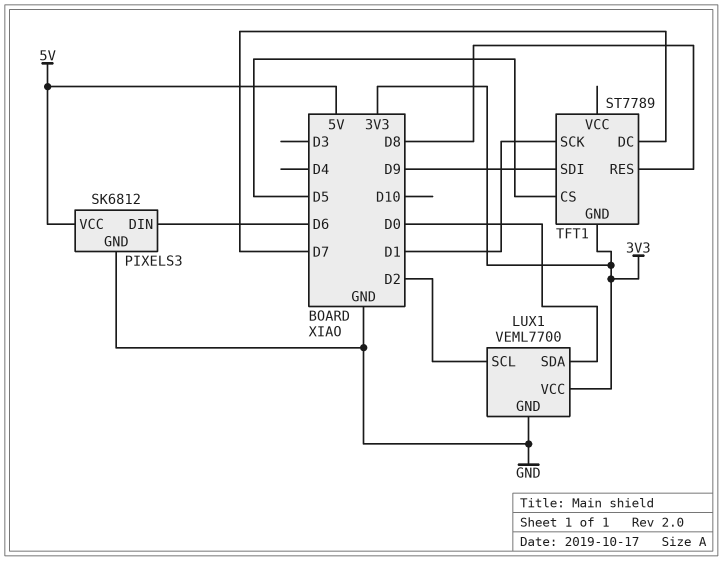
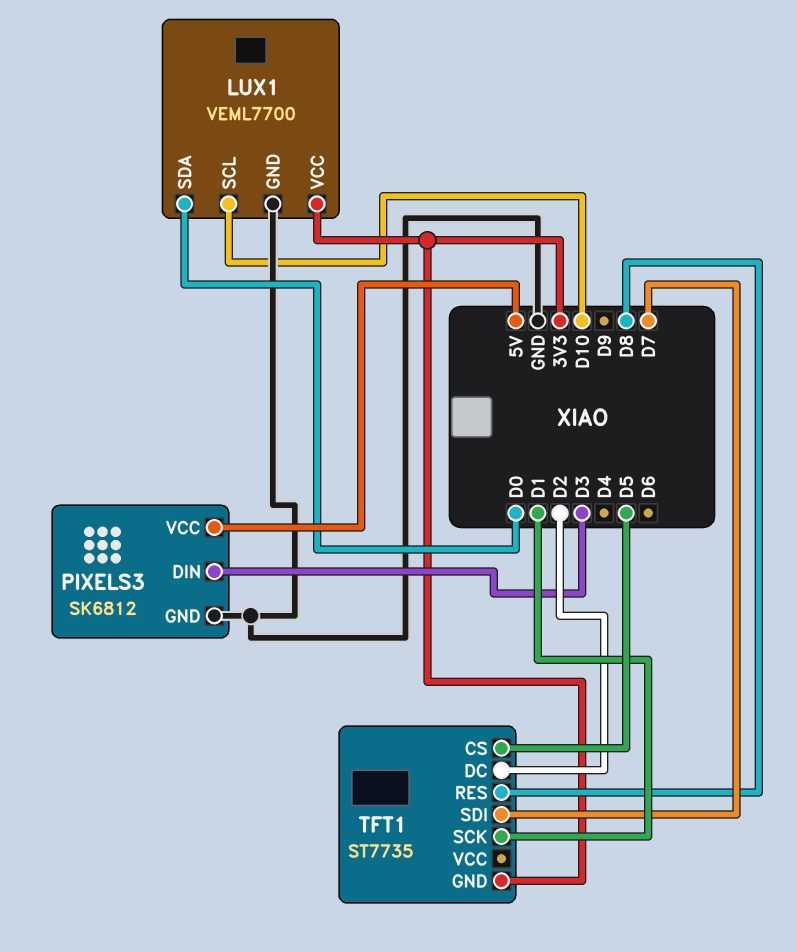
LUX1 pin SCL: D2 -> D10
PIXELS3 pin DIN: D6 -> D3
TFT1: ST7789 -> ST7735
TFT1 pin DC: D7 -> D2
TFT1 pin SDI: D9 -> D7

